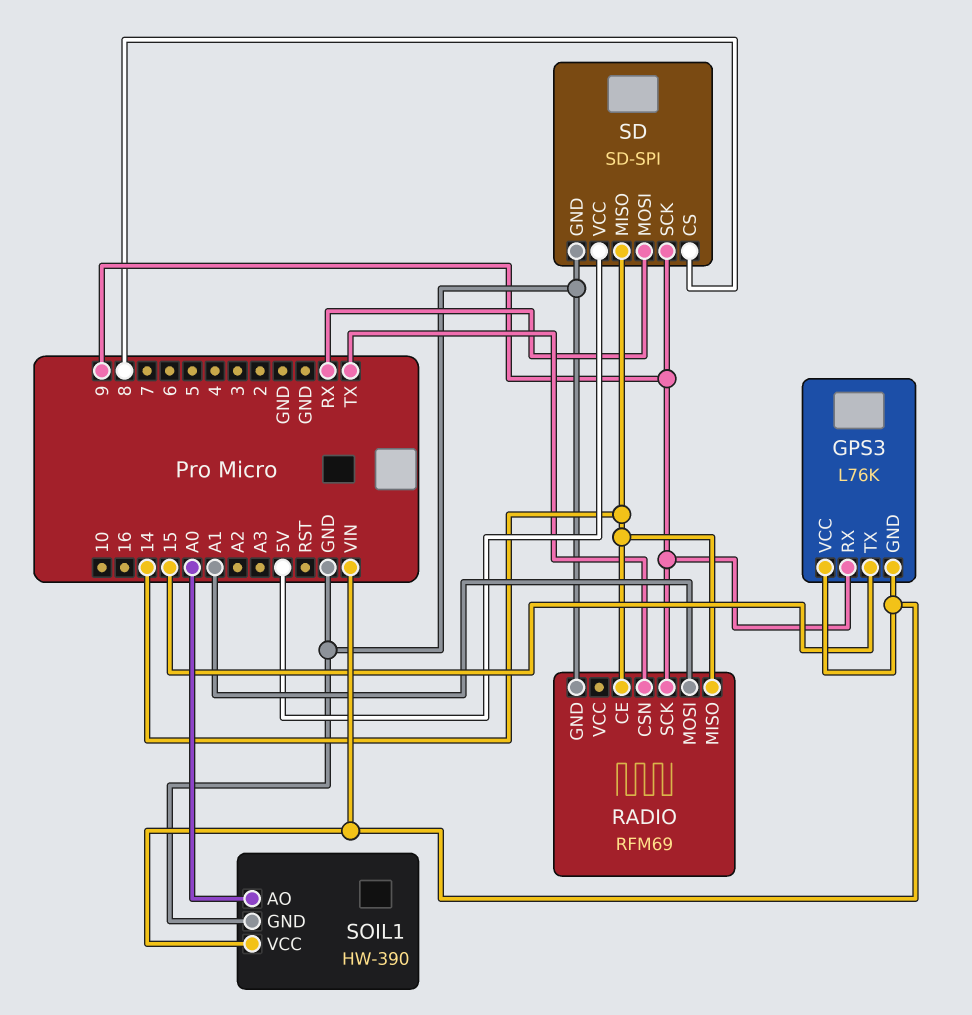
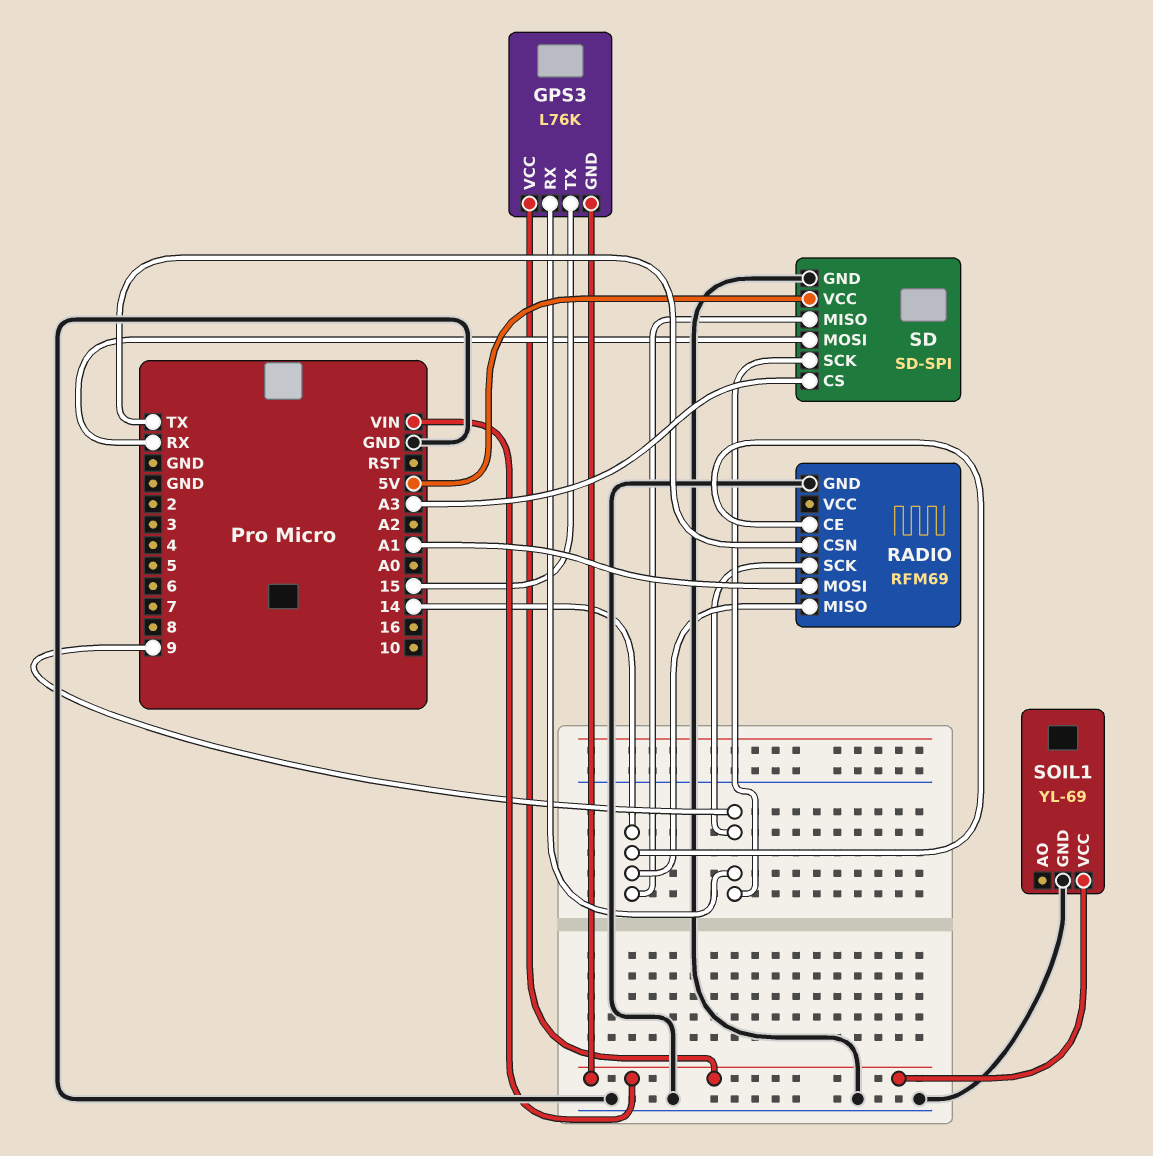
SD pin CS: 8 -> A3
SOIL1: HW-390 -> YL-69
SOIL1 pin AO: A0 -> none

